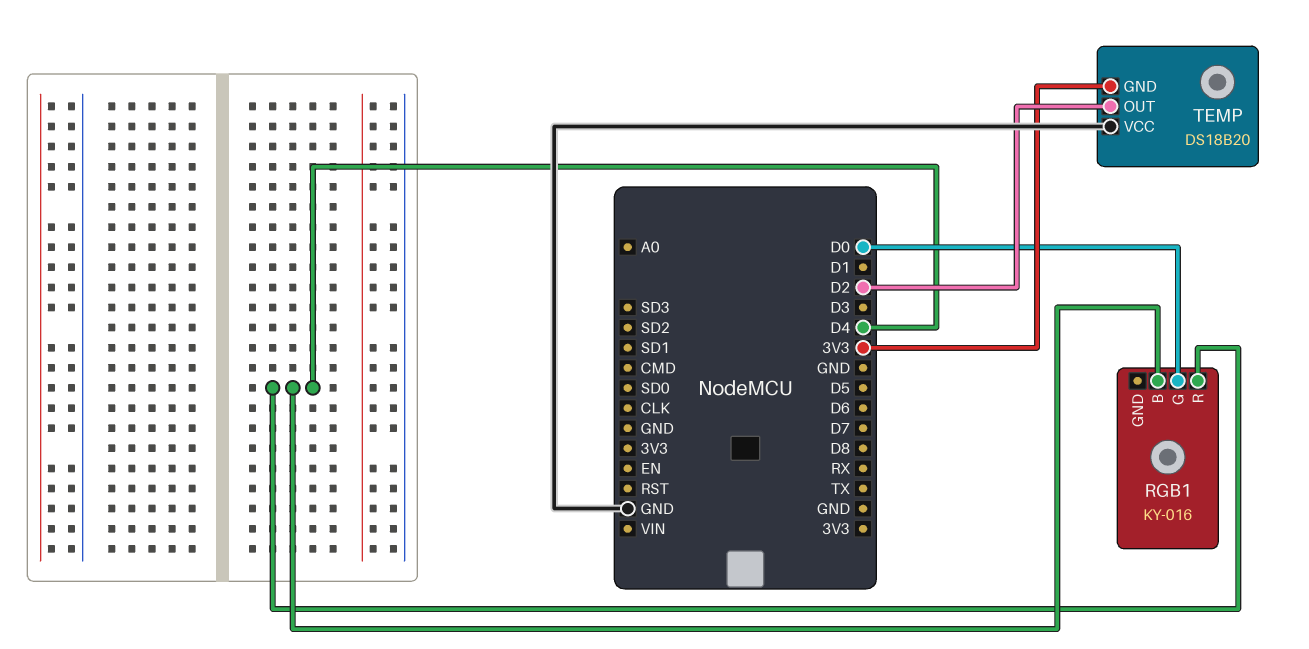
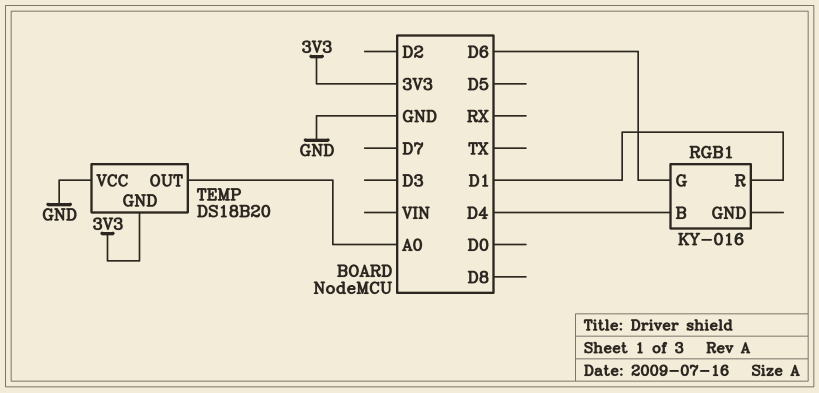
RGB1 pin G: D0 -> D6
RGB1 pin R: D4 -> D1
TEMP pin OUT: D2 -> A0

